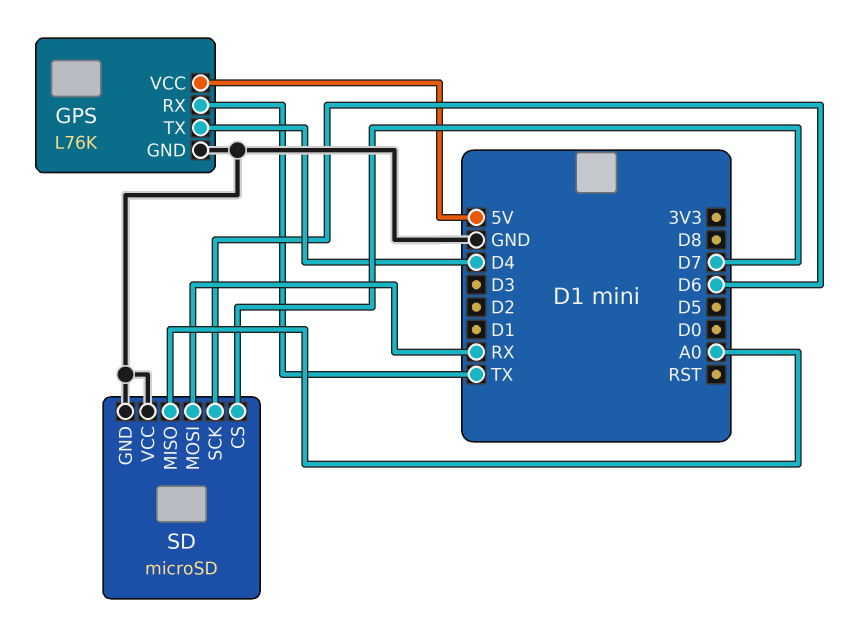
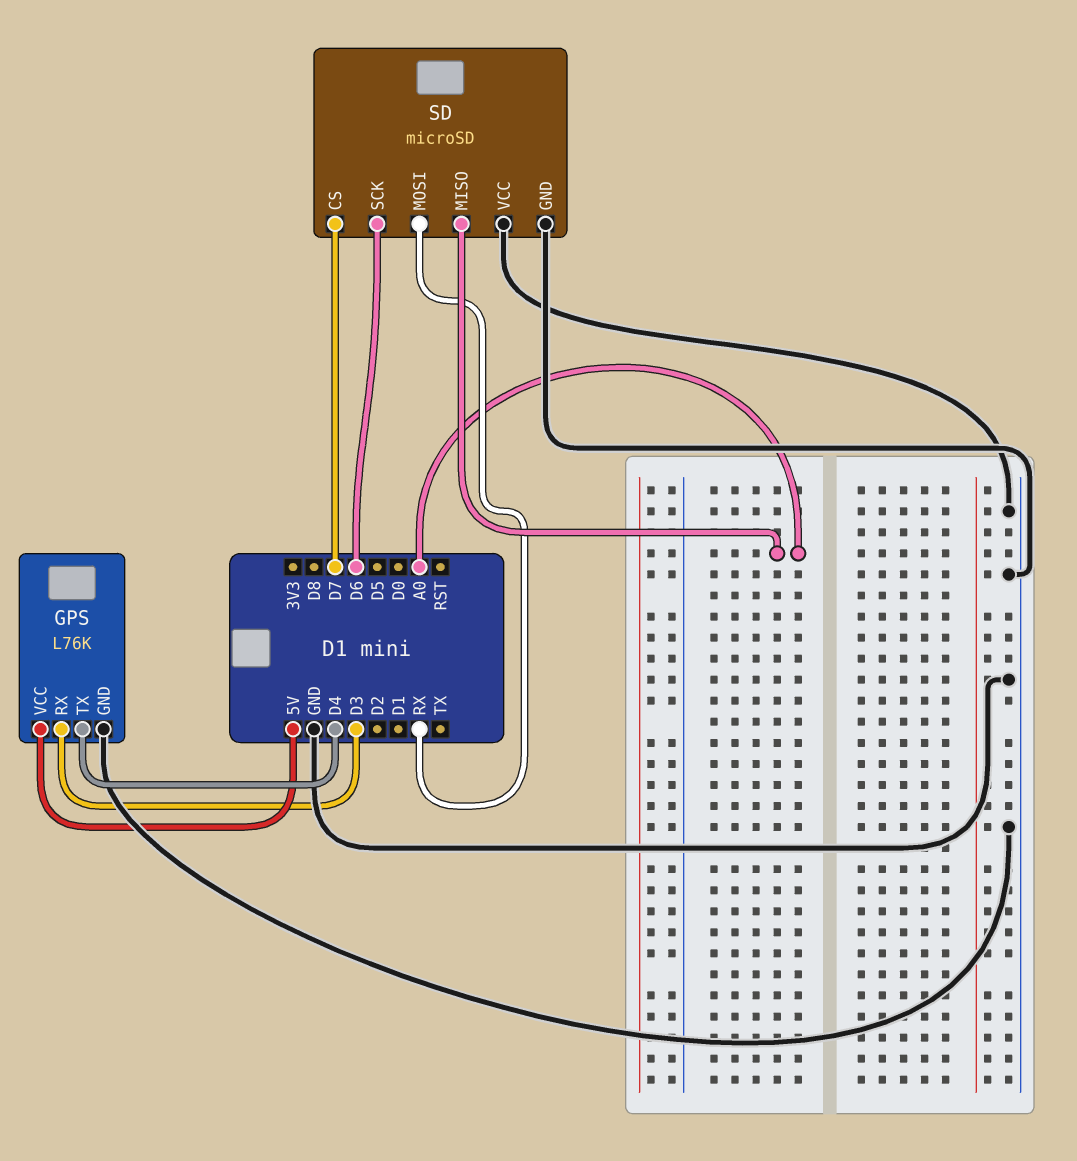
GPS pin RX: TX -> D3

